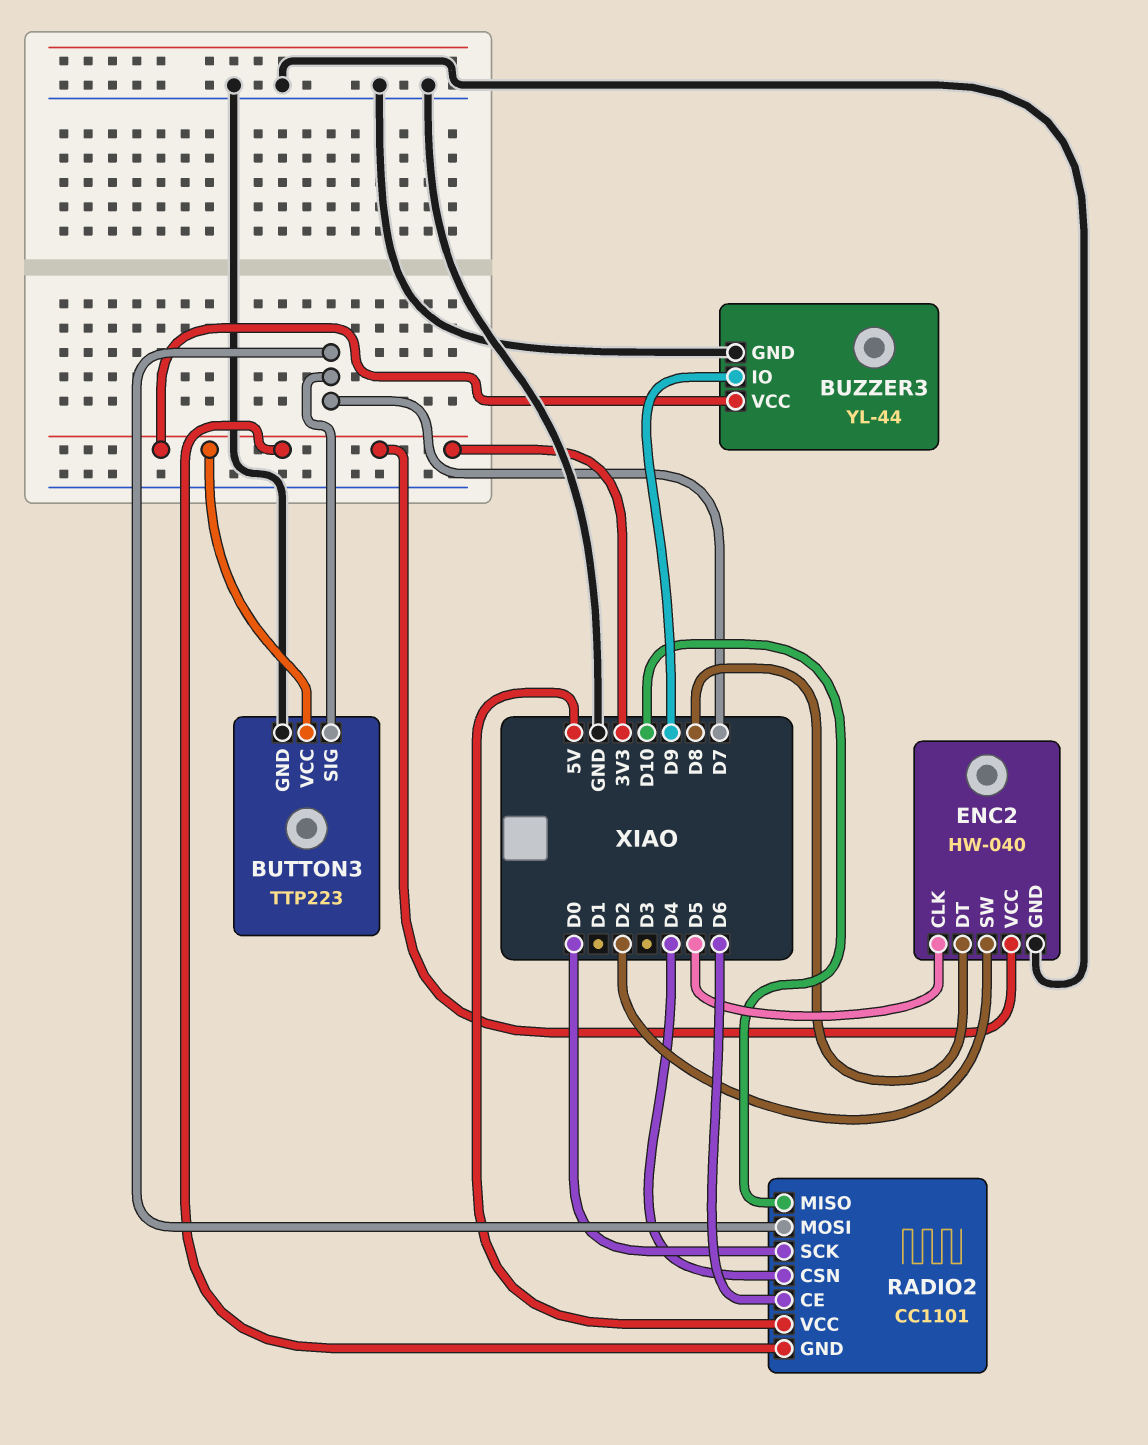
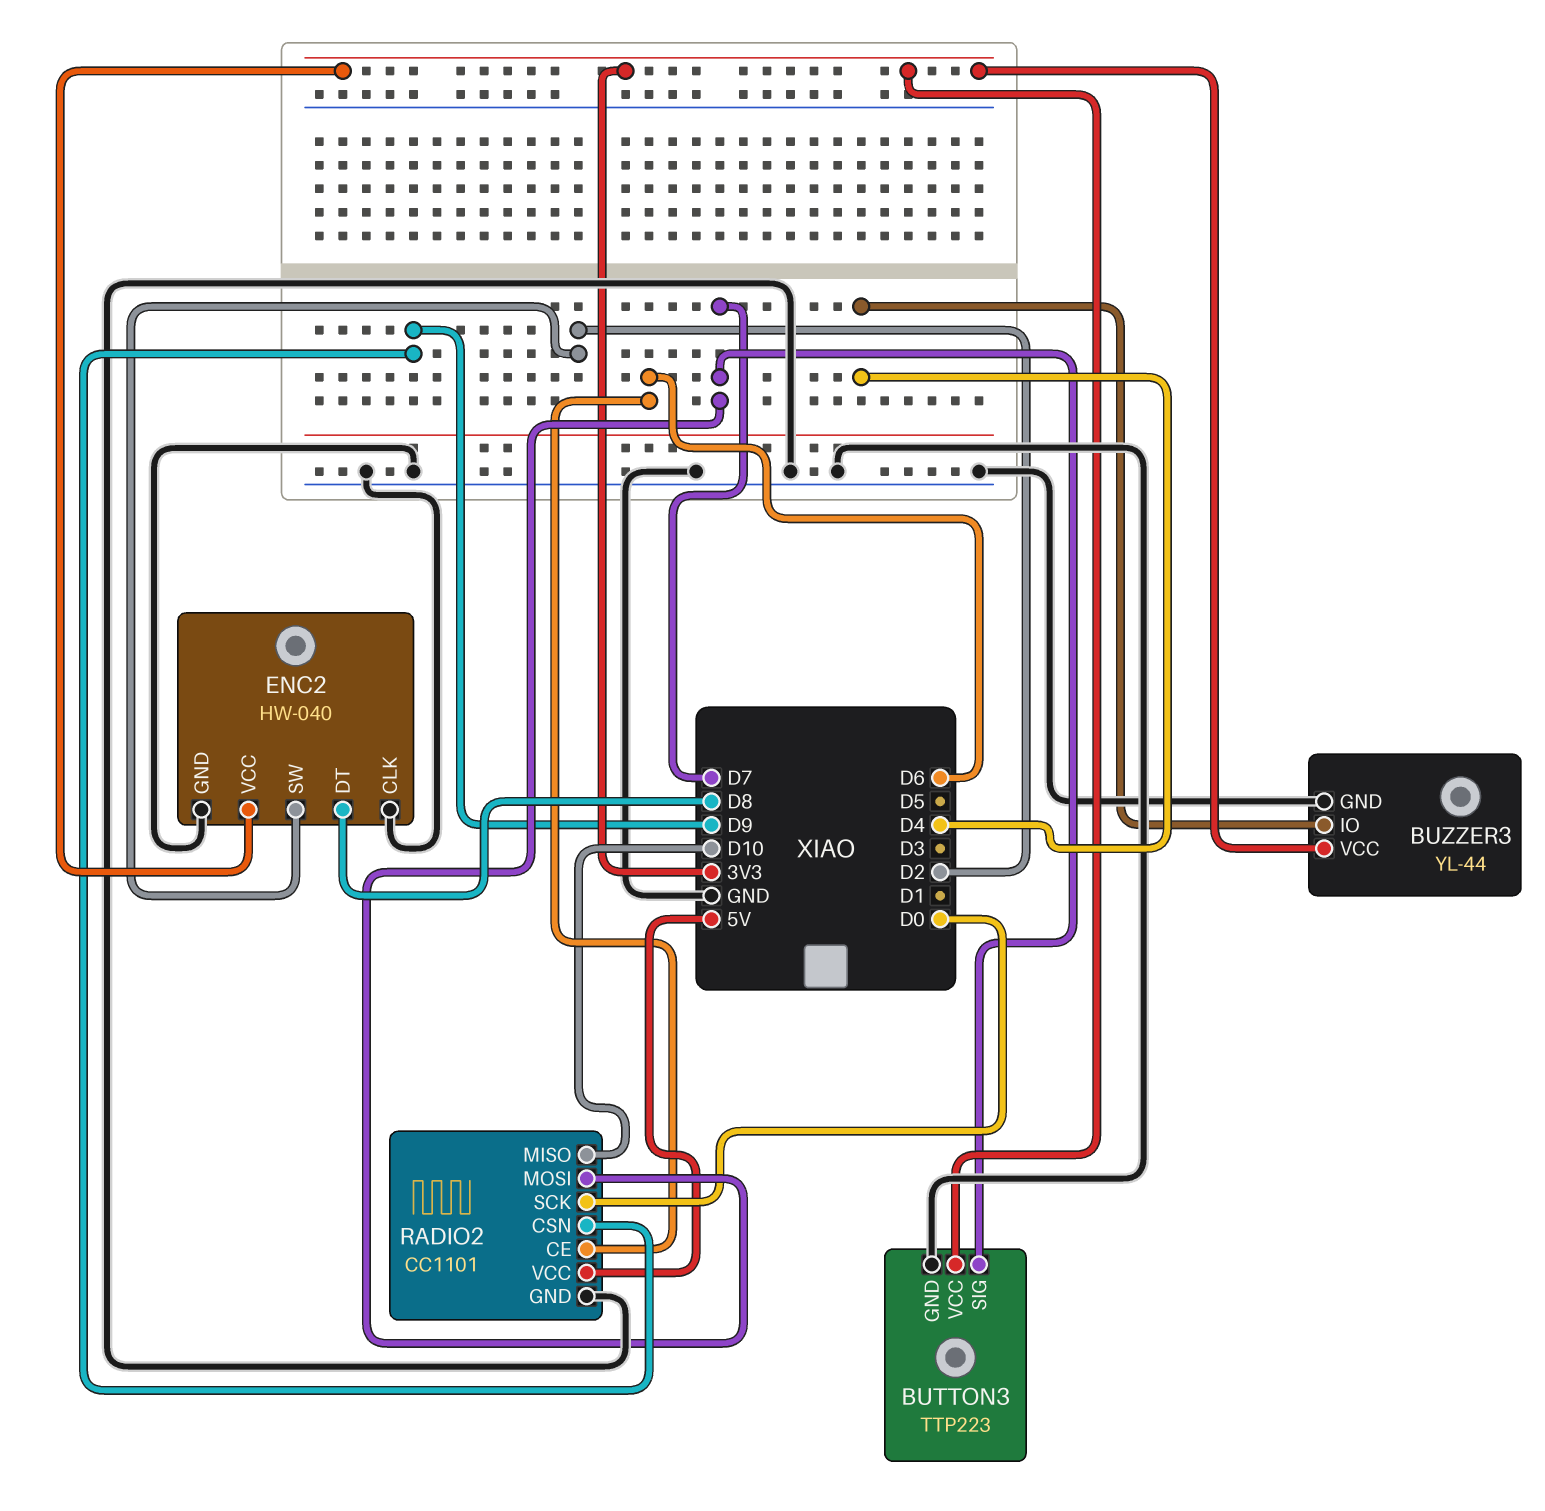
BUZZER3 pin IO: D9 -> D4
ENC2 pin CLK: D5 -> GND
RADIO2 pin CSN: D4 -> D9
RADIO2 pin GND: 3V3 -> GND

